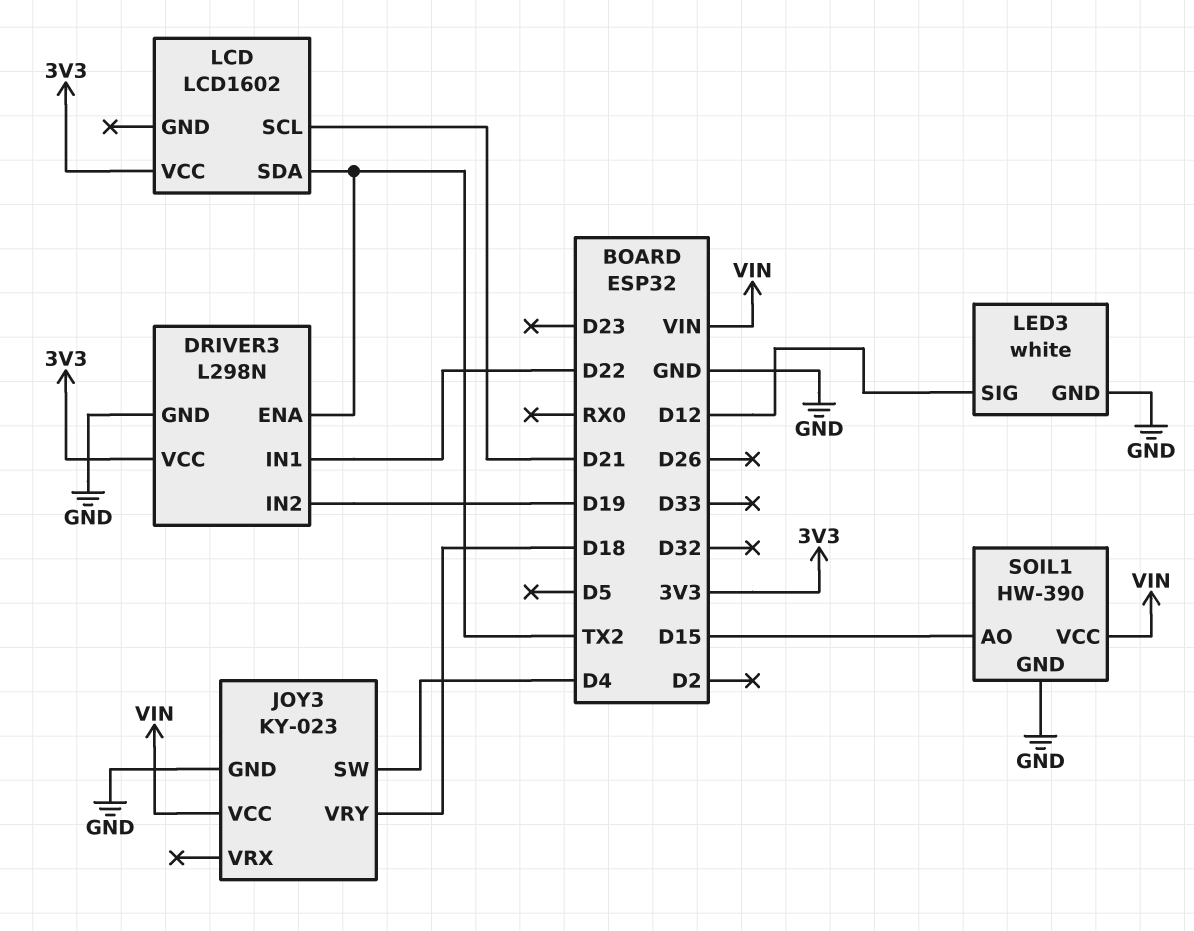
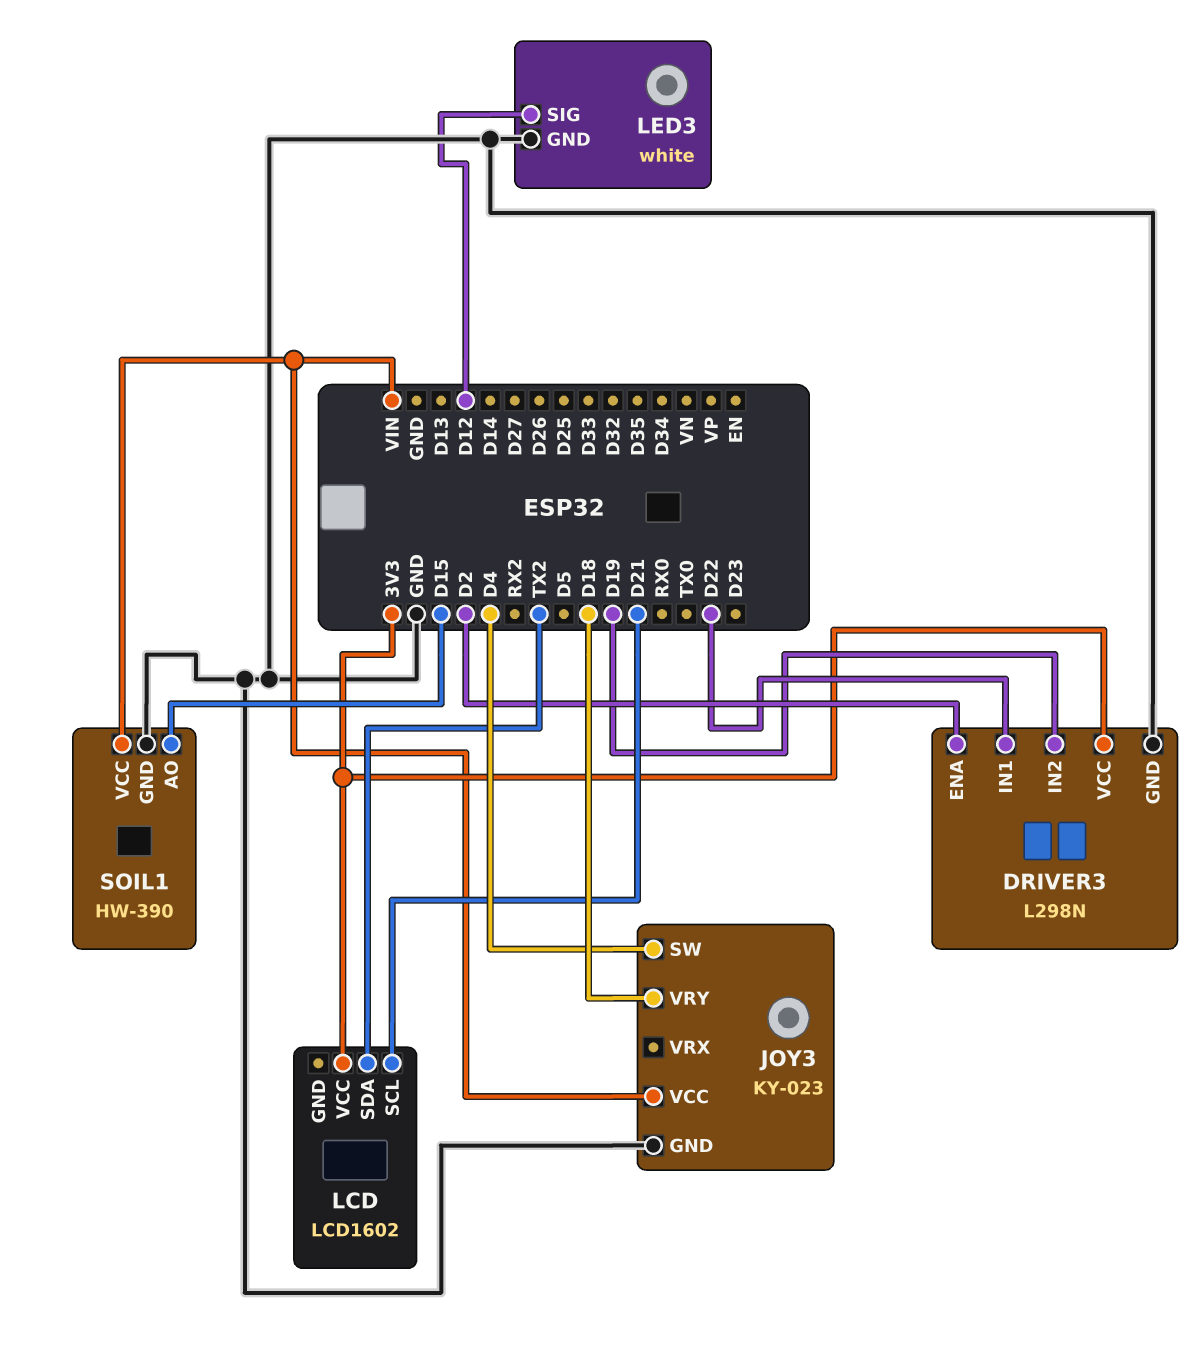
DRIVER3 pin ENA: TX2 -> D2

